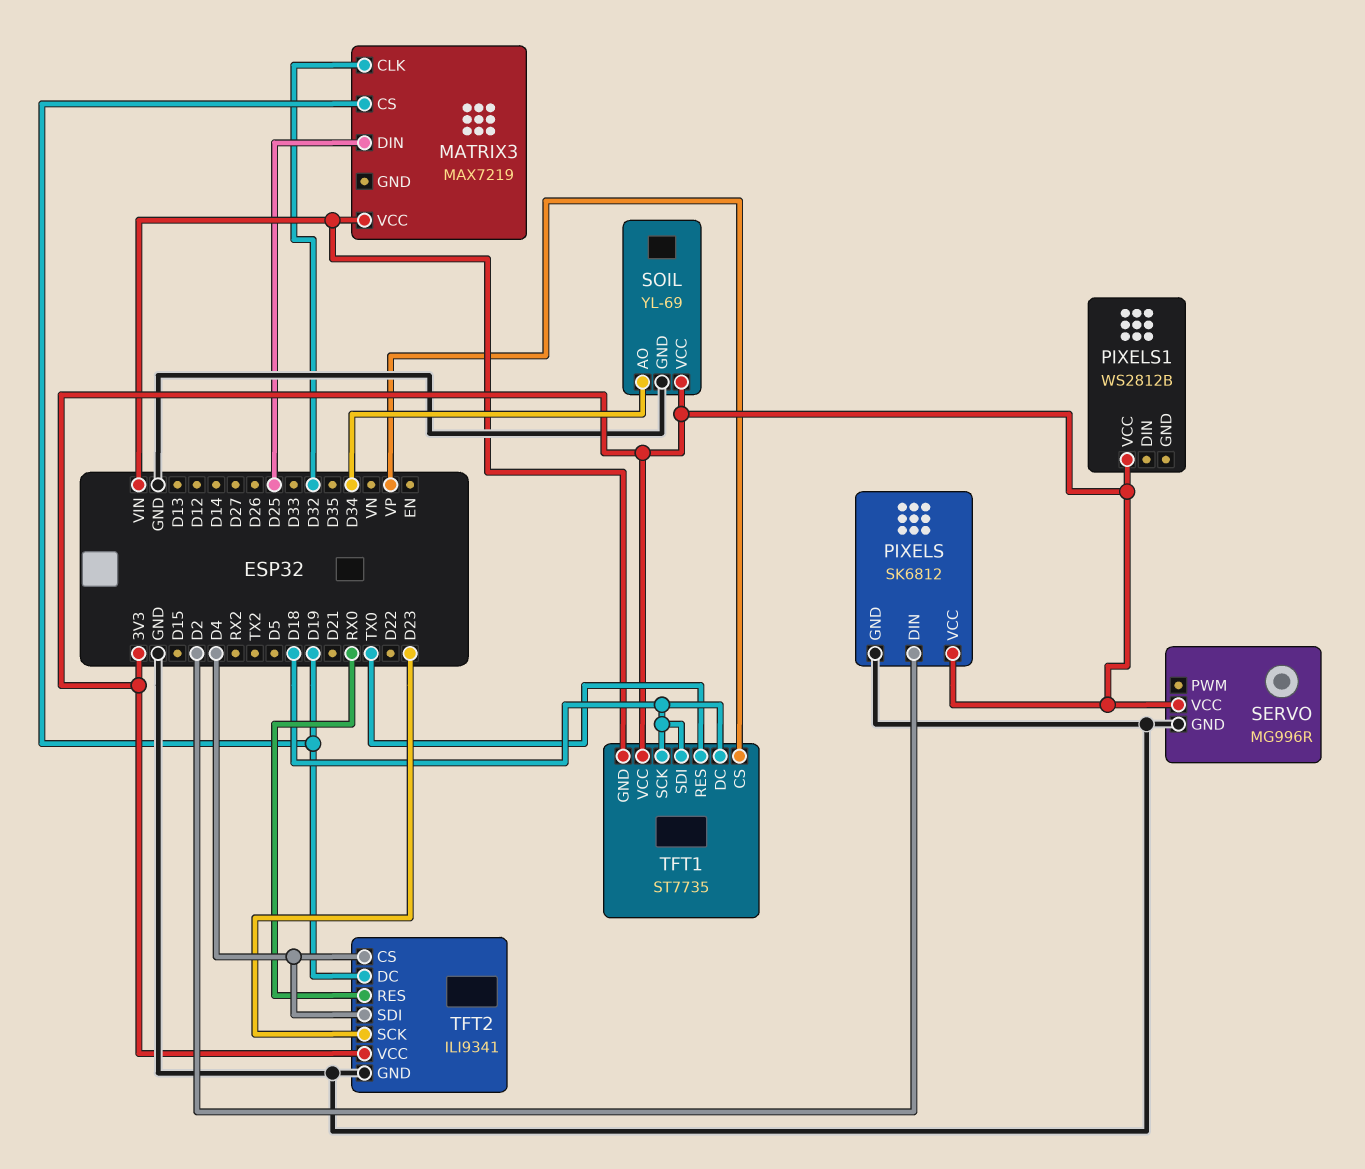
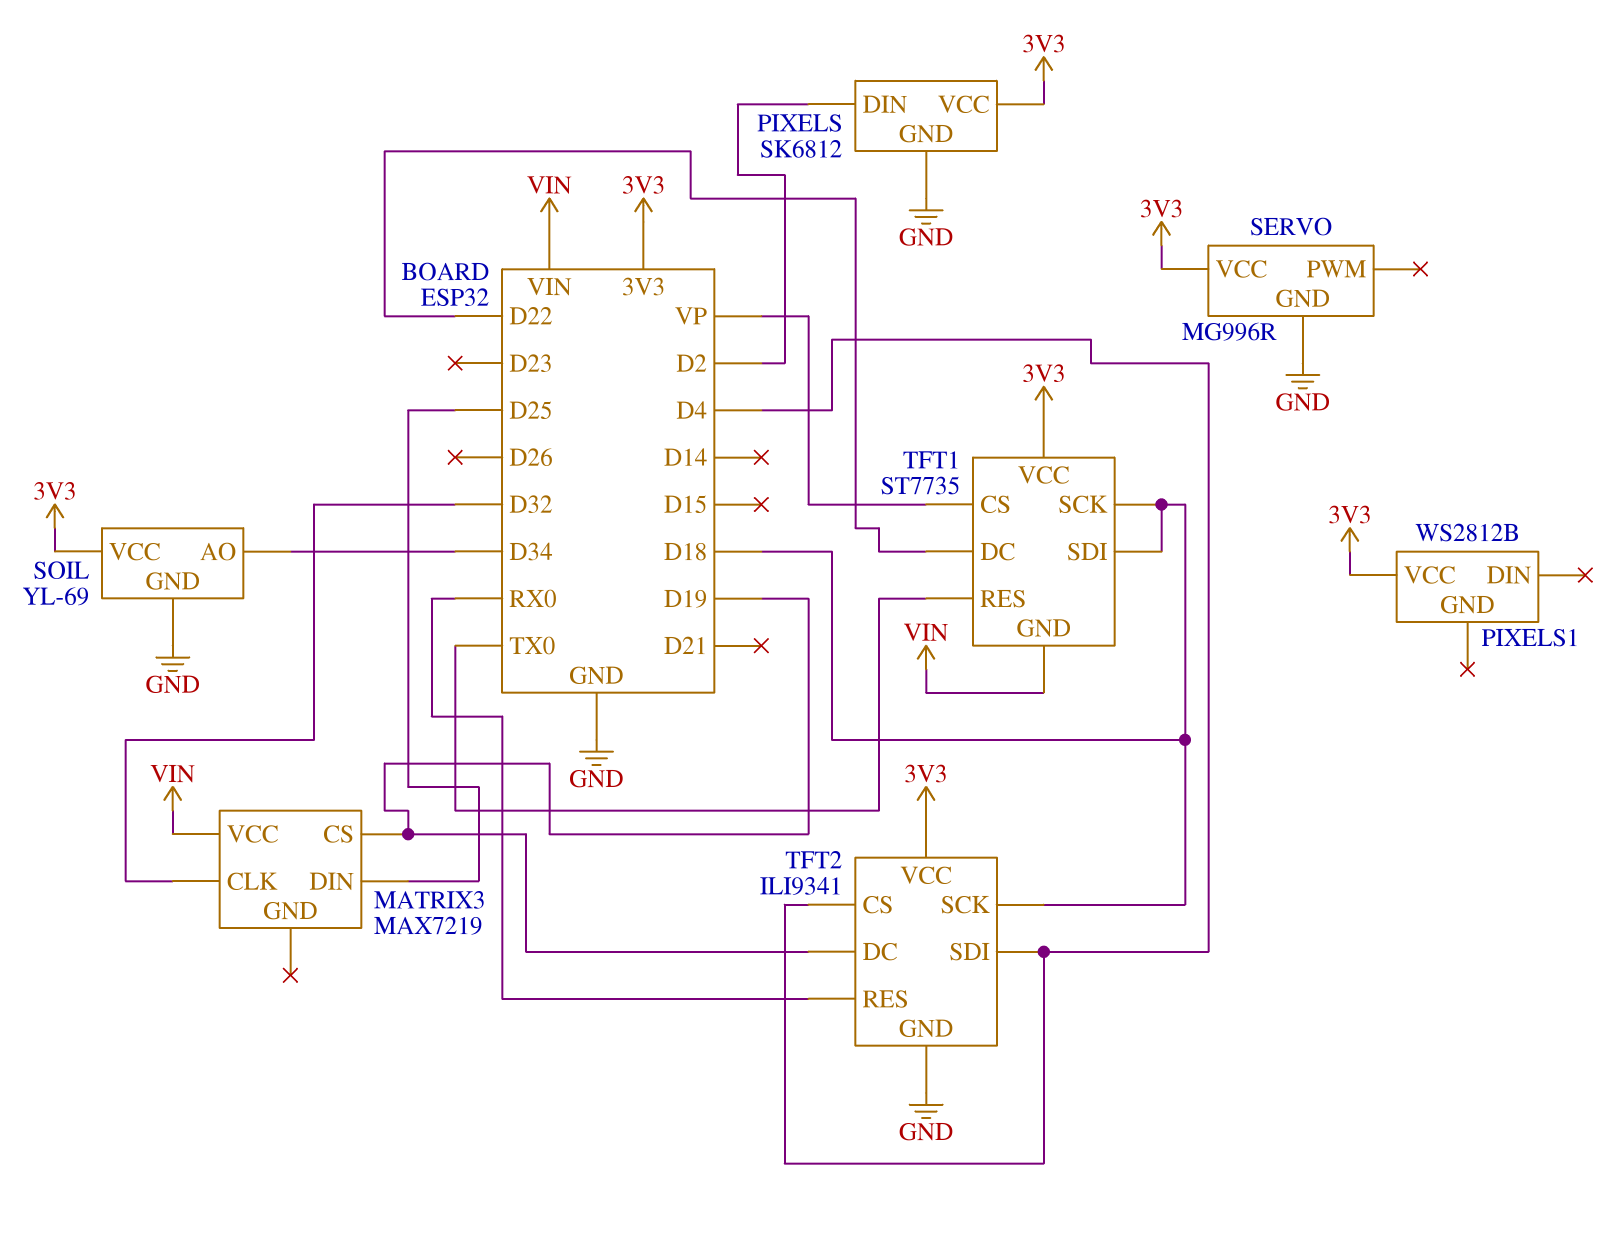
TFT1 pin DC: D18 -> D22
TFT2 pin SCK: D23 -> D18

